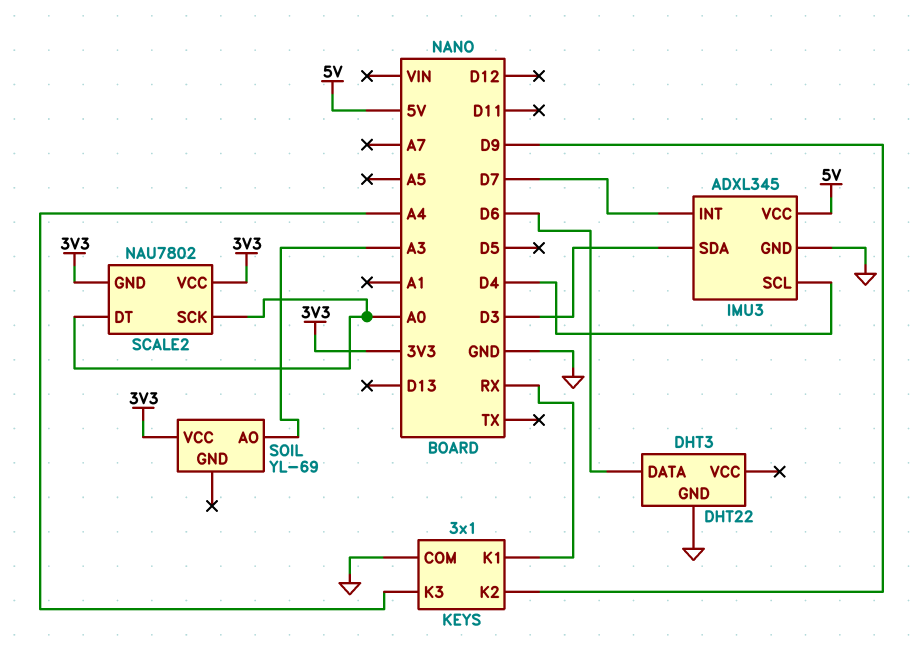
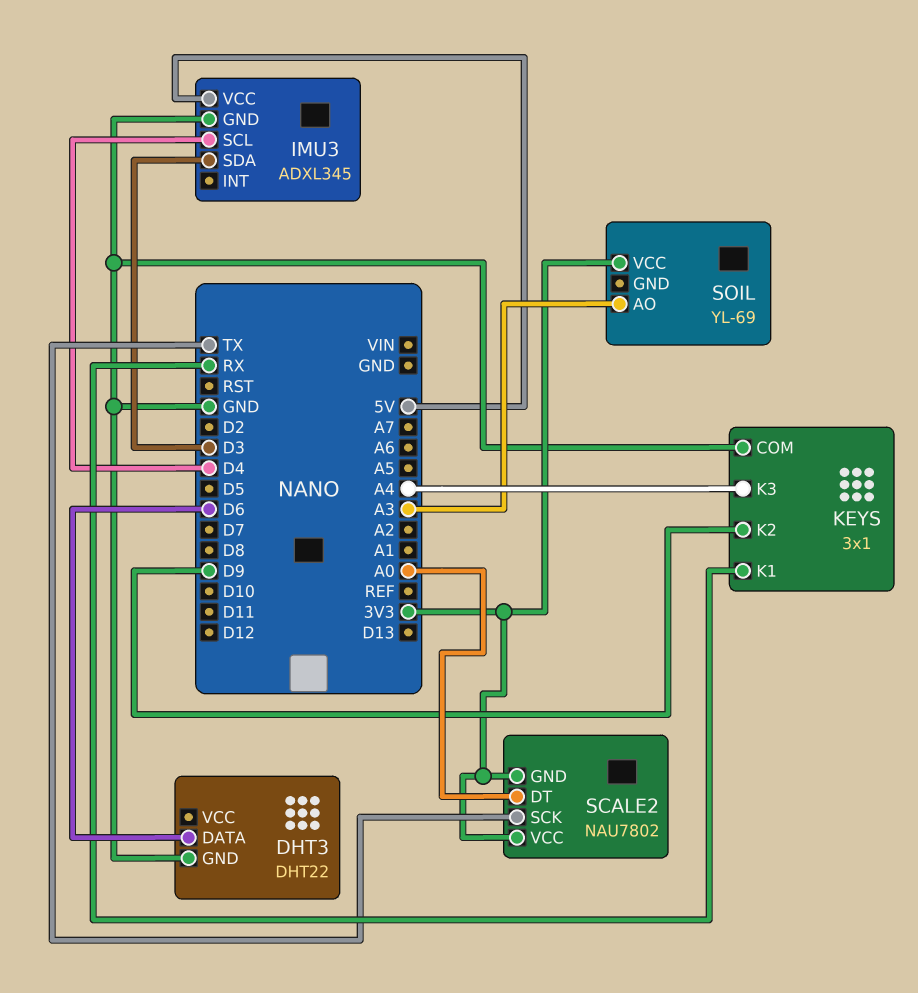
IMU3 pin INT: D7 -> none
SCALE2 pin SCK: A0 -> TX

